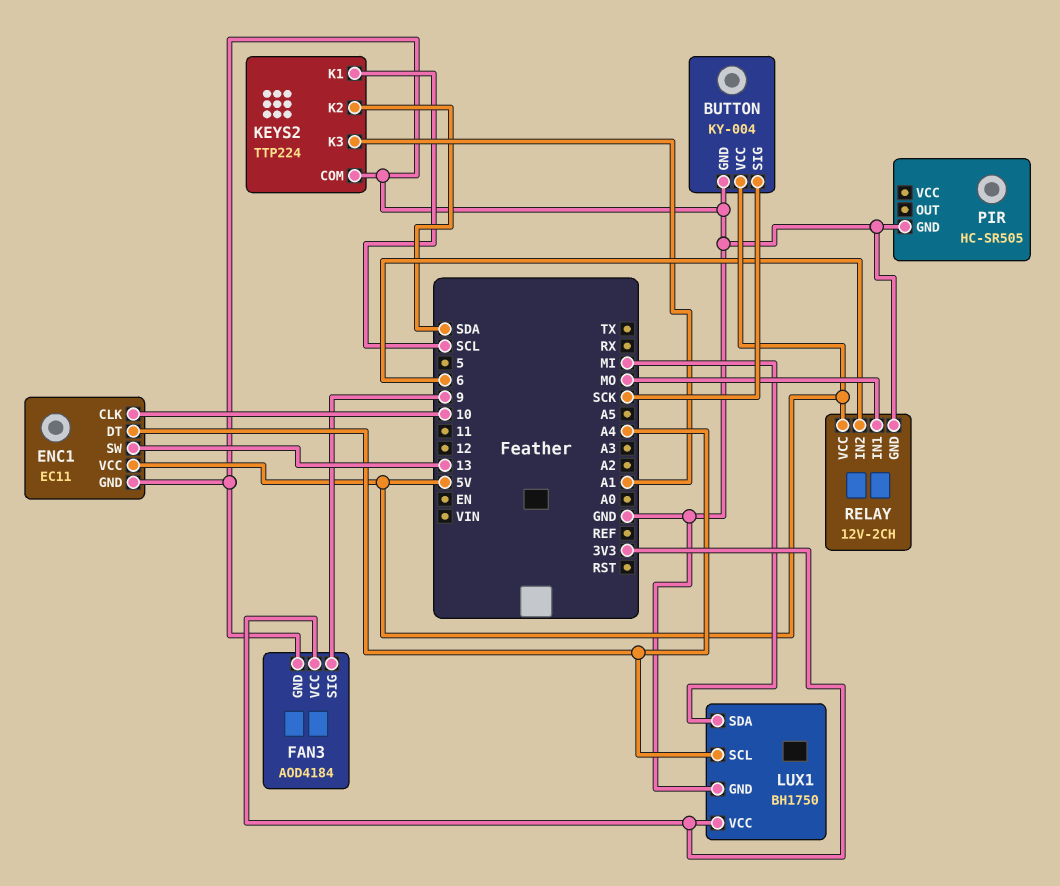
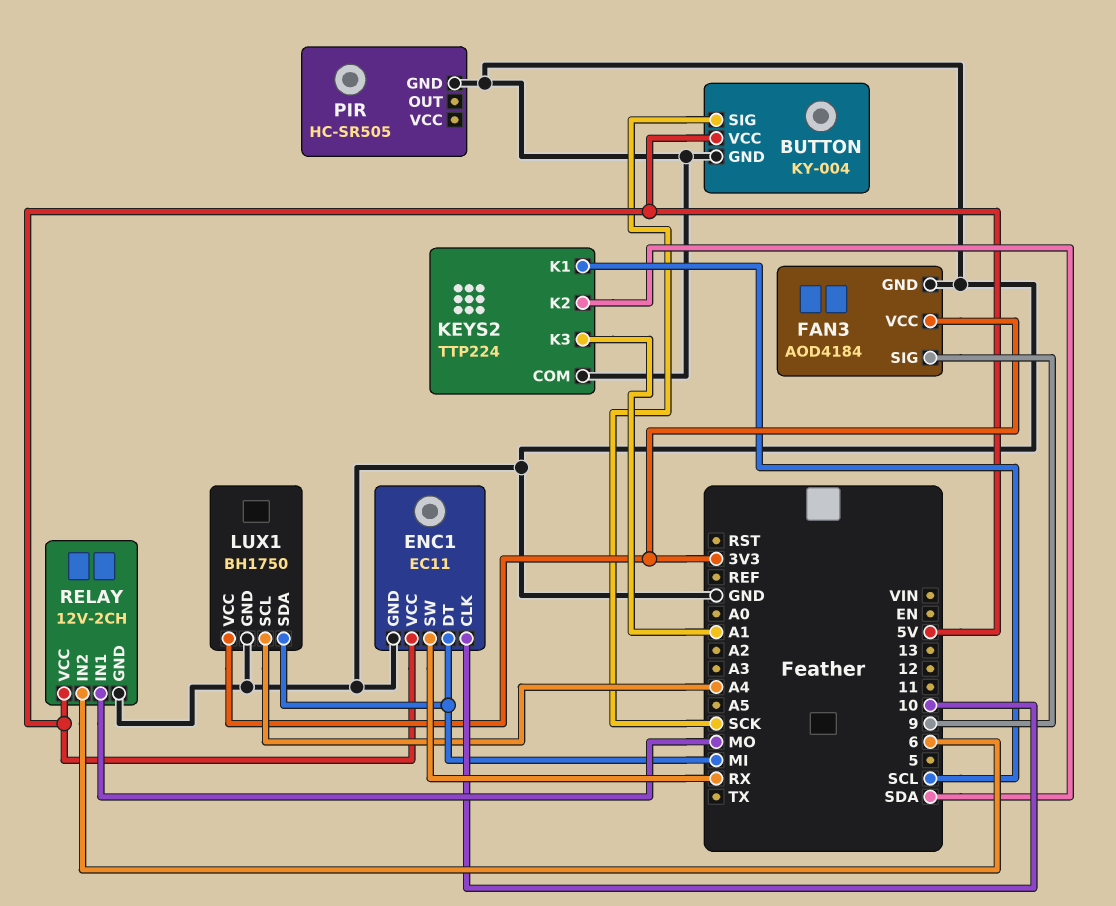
ENC1 pin DT: A4 -> MI
ENC1 pin SW: 13 -> RX

